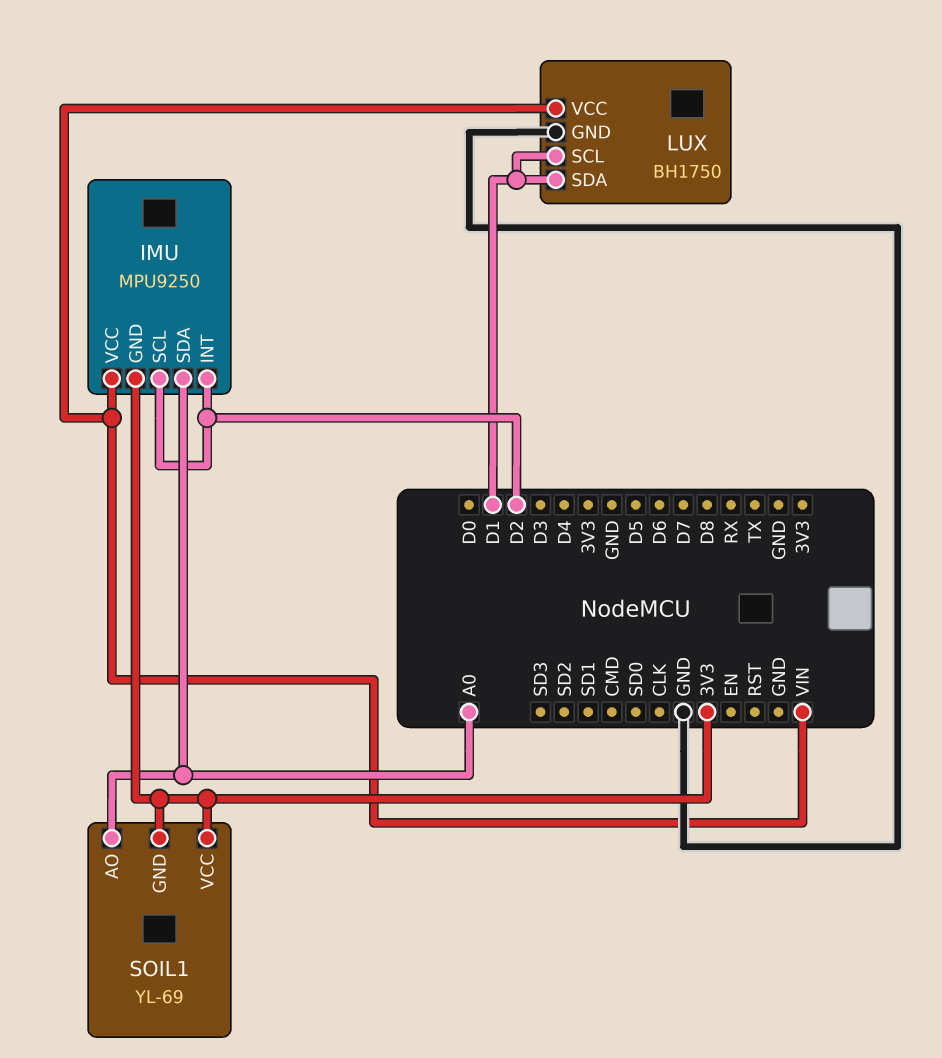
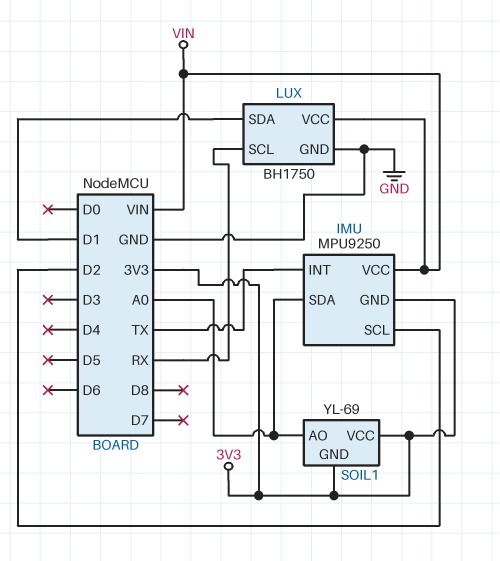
IMU pin INT: D2 -> TX
LUX pin SCL: D1 -> RX

